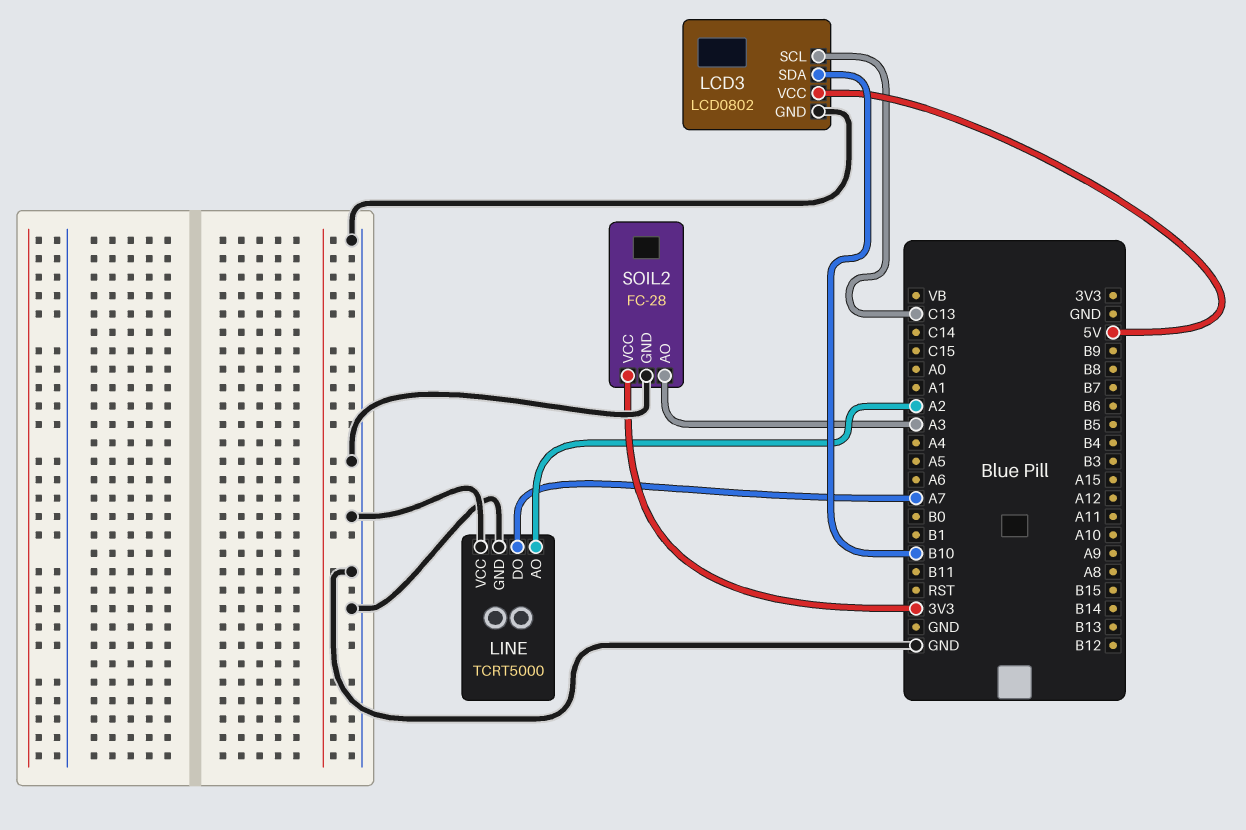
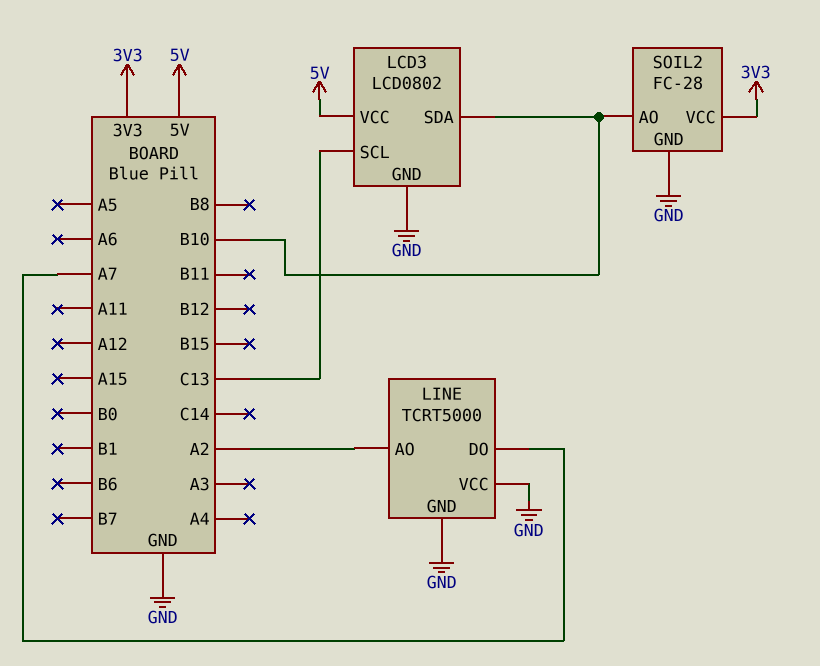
SOIL2 pin AO: A3 -> B10

